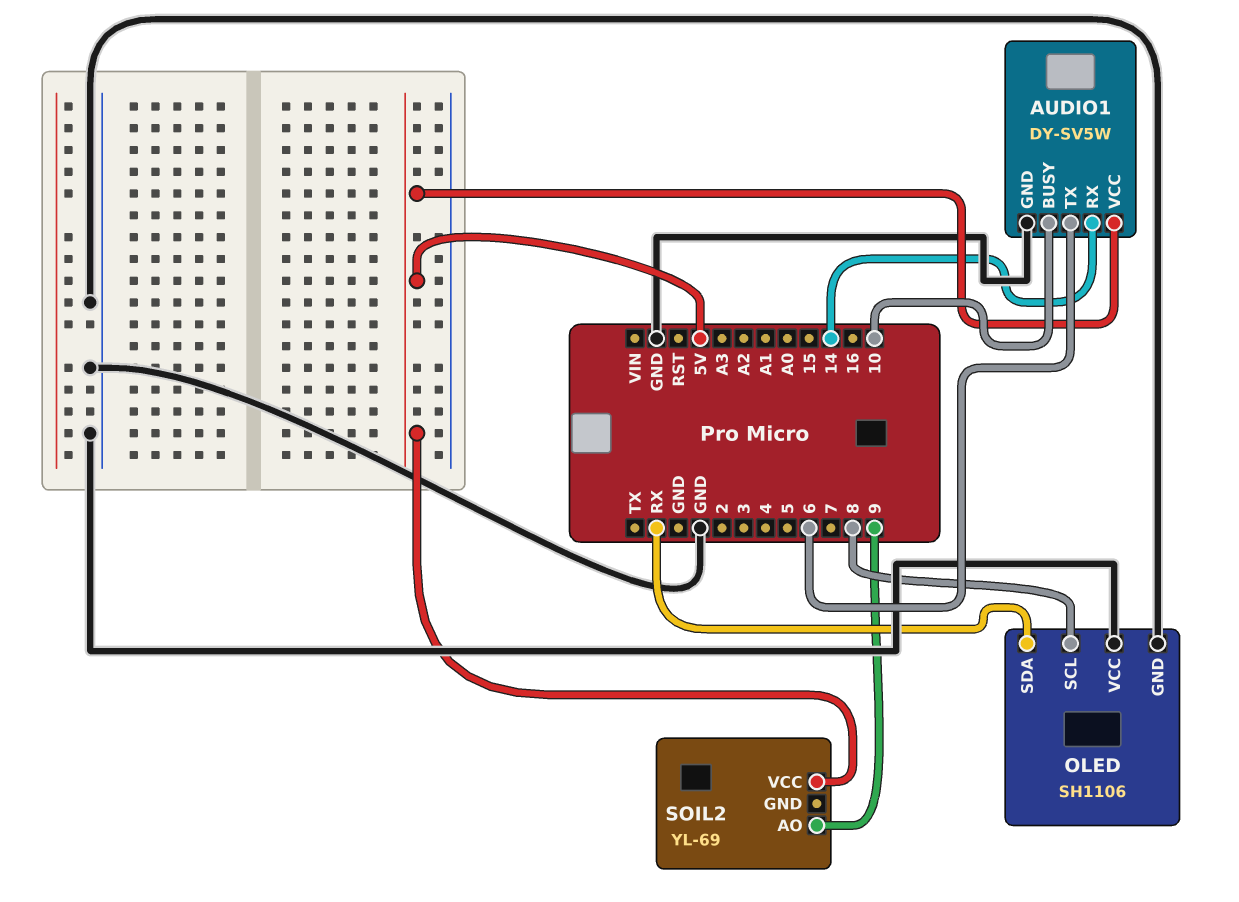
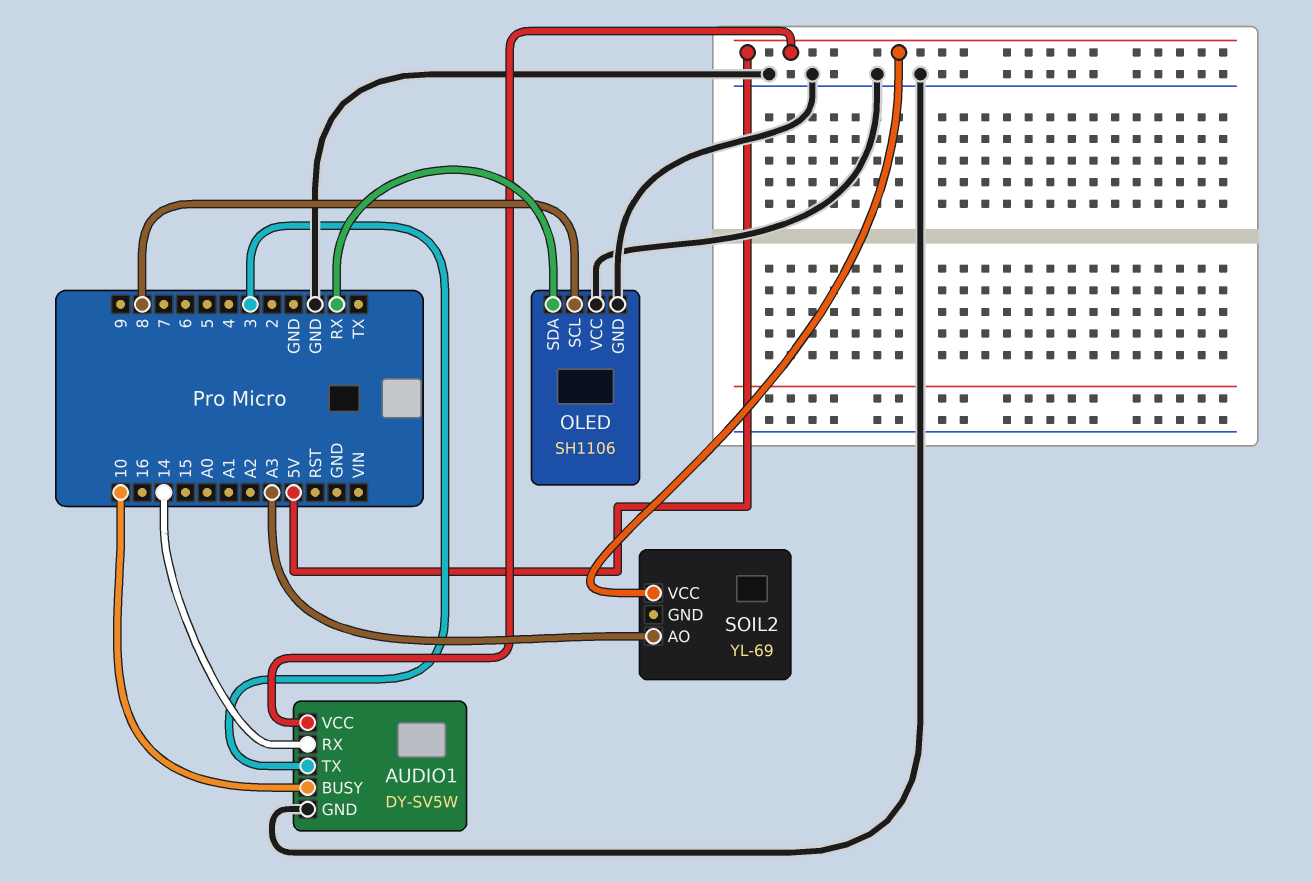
AUDIO1 pin TX: 6 -> 3
SOIL2 pin AO: 9 -> A3

